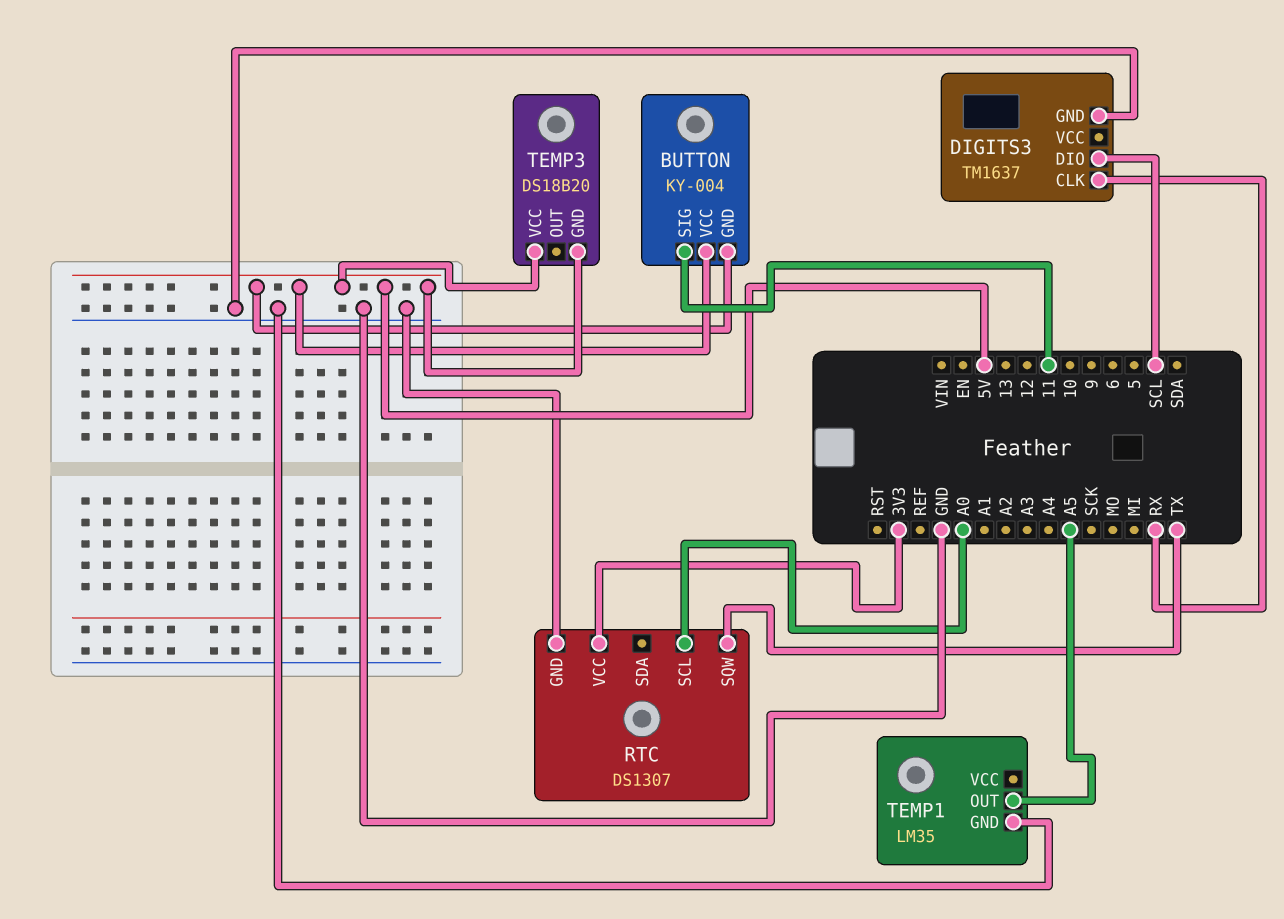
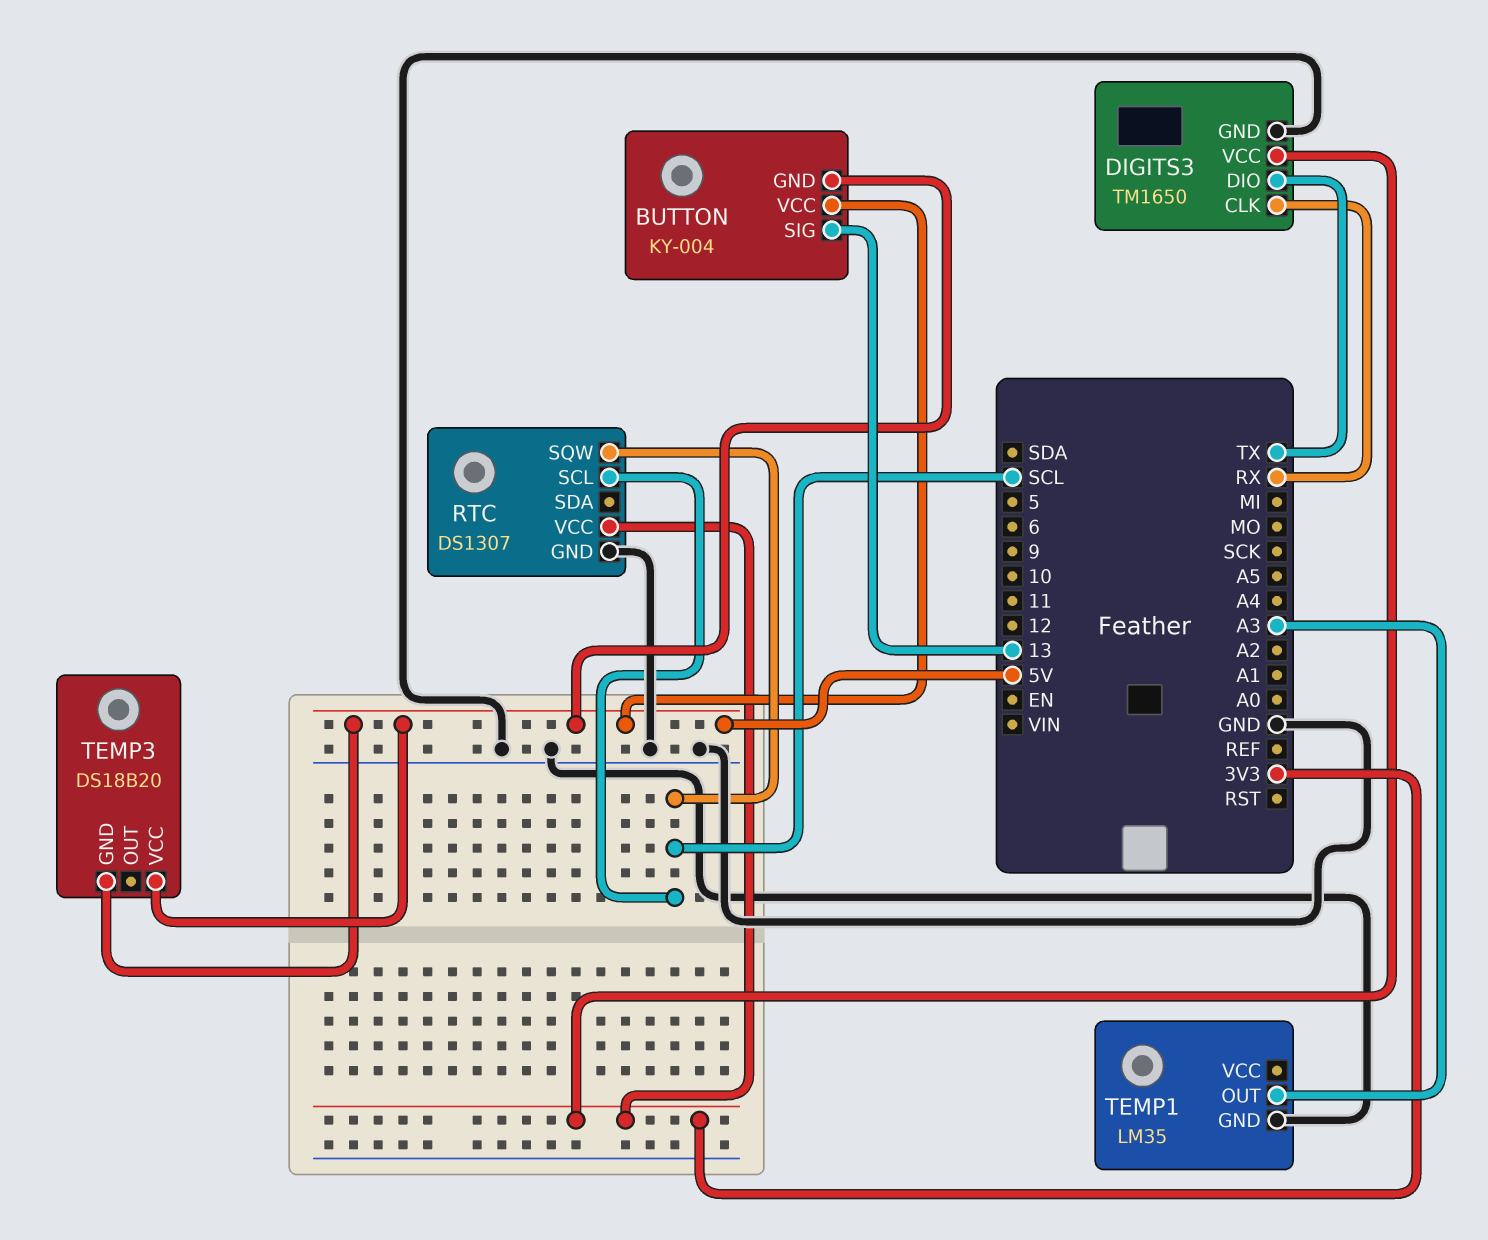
BUTTON pin SIG: 11 -> 13
DIGITS3: TM1637 -> TM1650
DIGITS3 pin DIO: SCL -> TX
DIGITS3 pin VCC: none -> 3V3
RTC pin SCL: A0 -> SCL
RTC pin SQW: TX -> SCL
TEMP1 pin OUT: A5 -> A3

